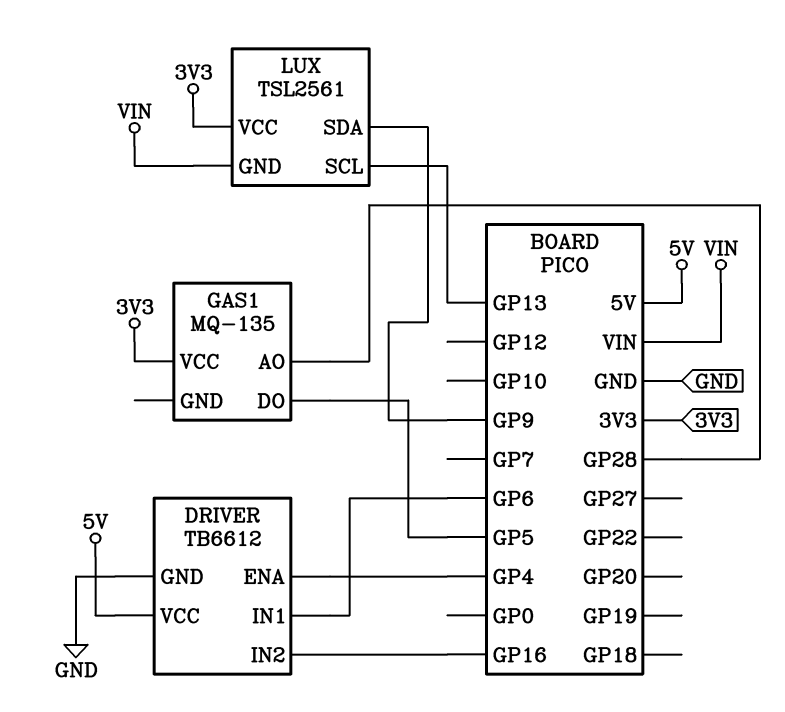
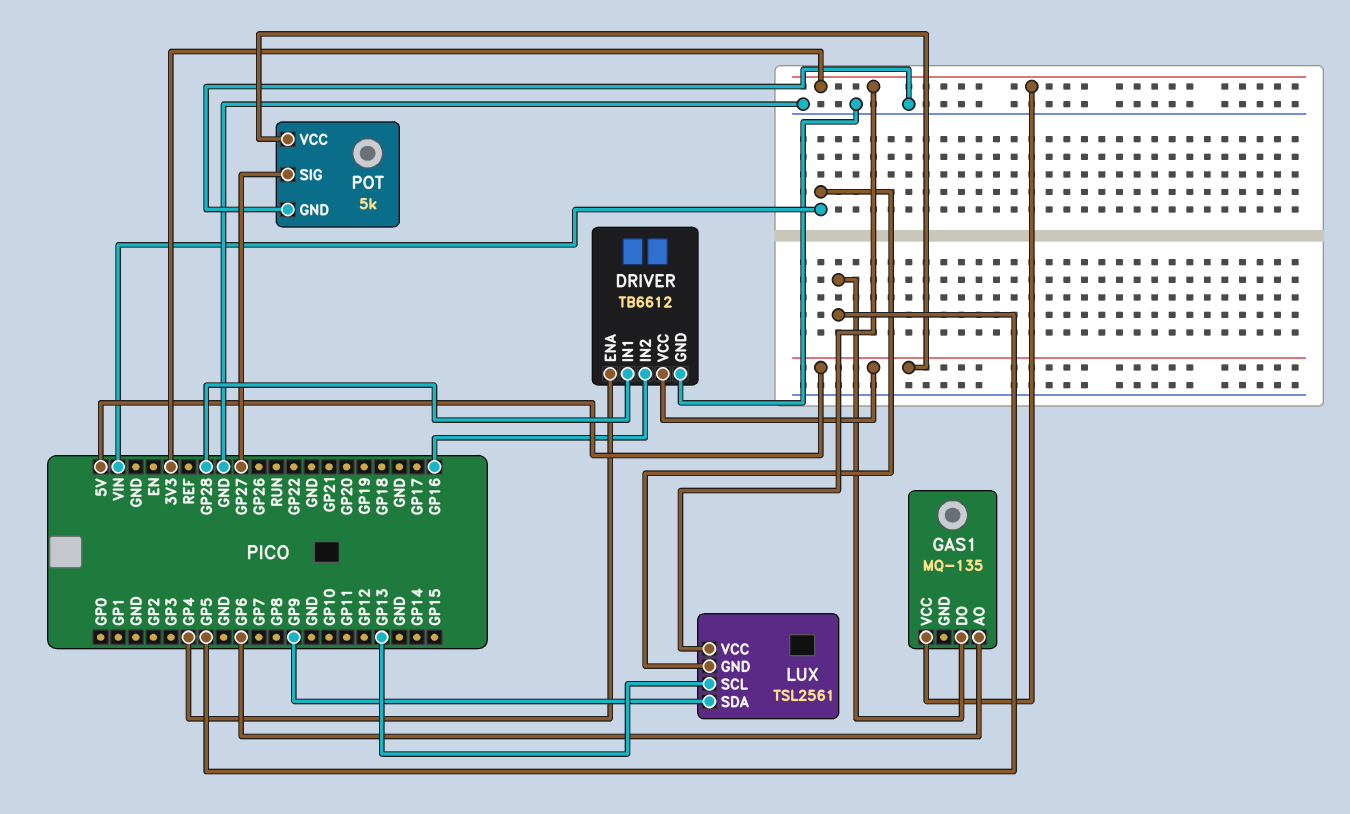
DRIVER pin IN1: GP6 -> GP28
GAS1 pin AO: GP28 -> GP6
POT: none -> 5k
POT pin GND: none -> GND
POT pin SIG: none -> GP27
POT pin VCC: none -> 5V

